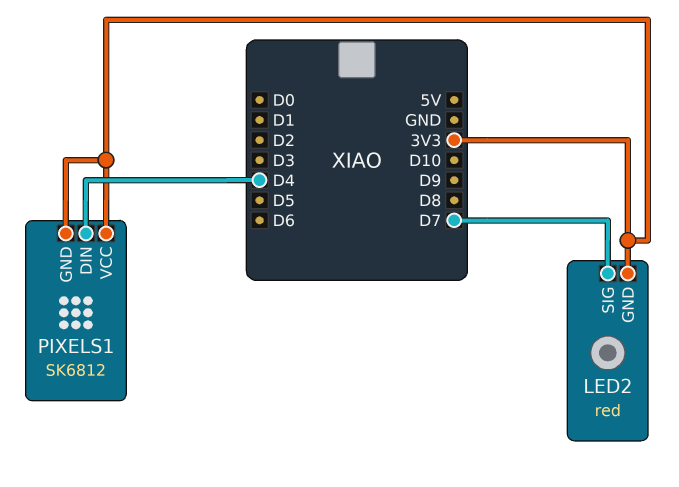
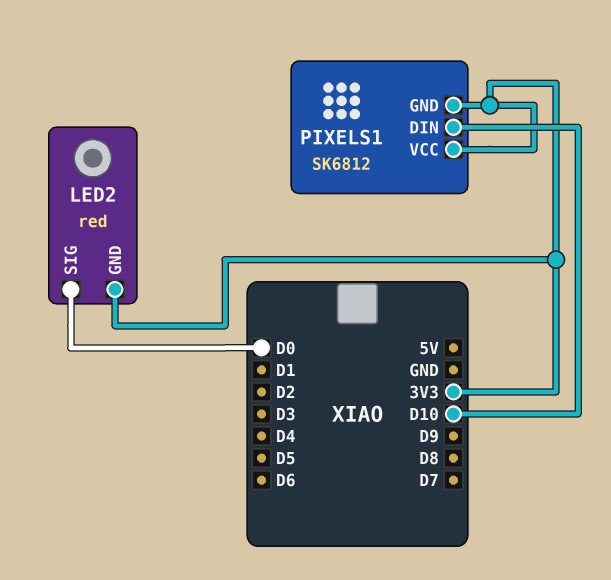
LED2 pin SIG: D7 -> D0
PIXELS1 pin DIN: D4 -> D10

